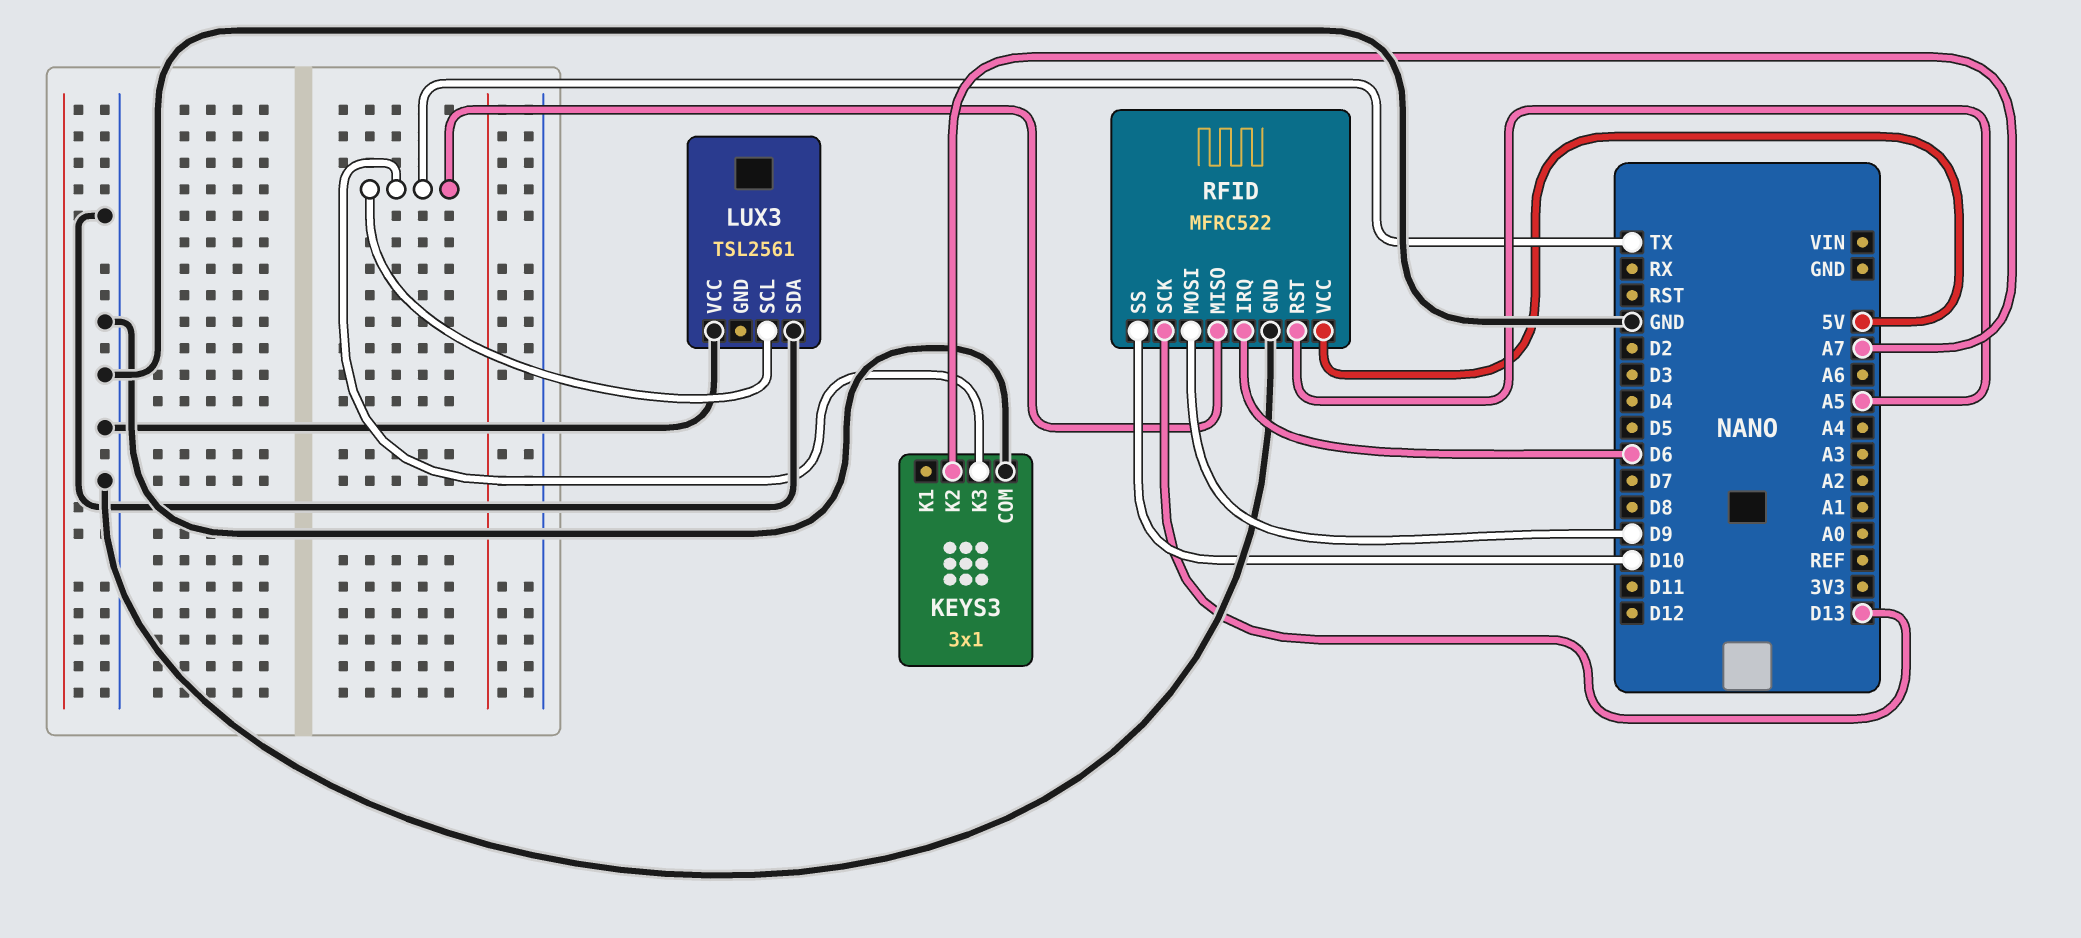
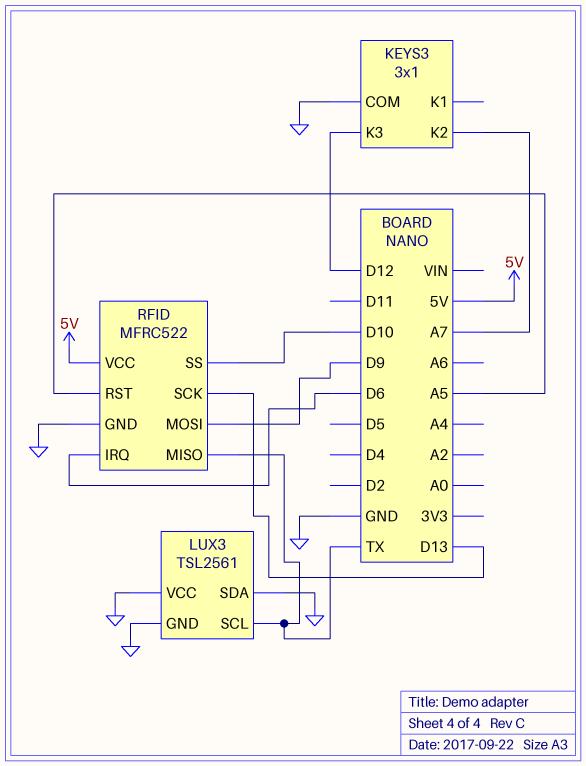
KEYS3 pin K3: TX -> D12
LUX3 pin GND: none -> GND

